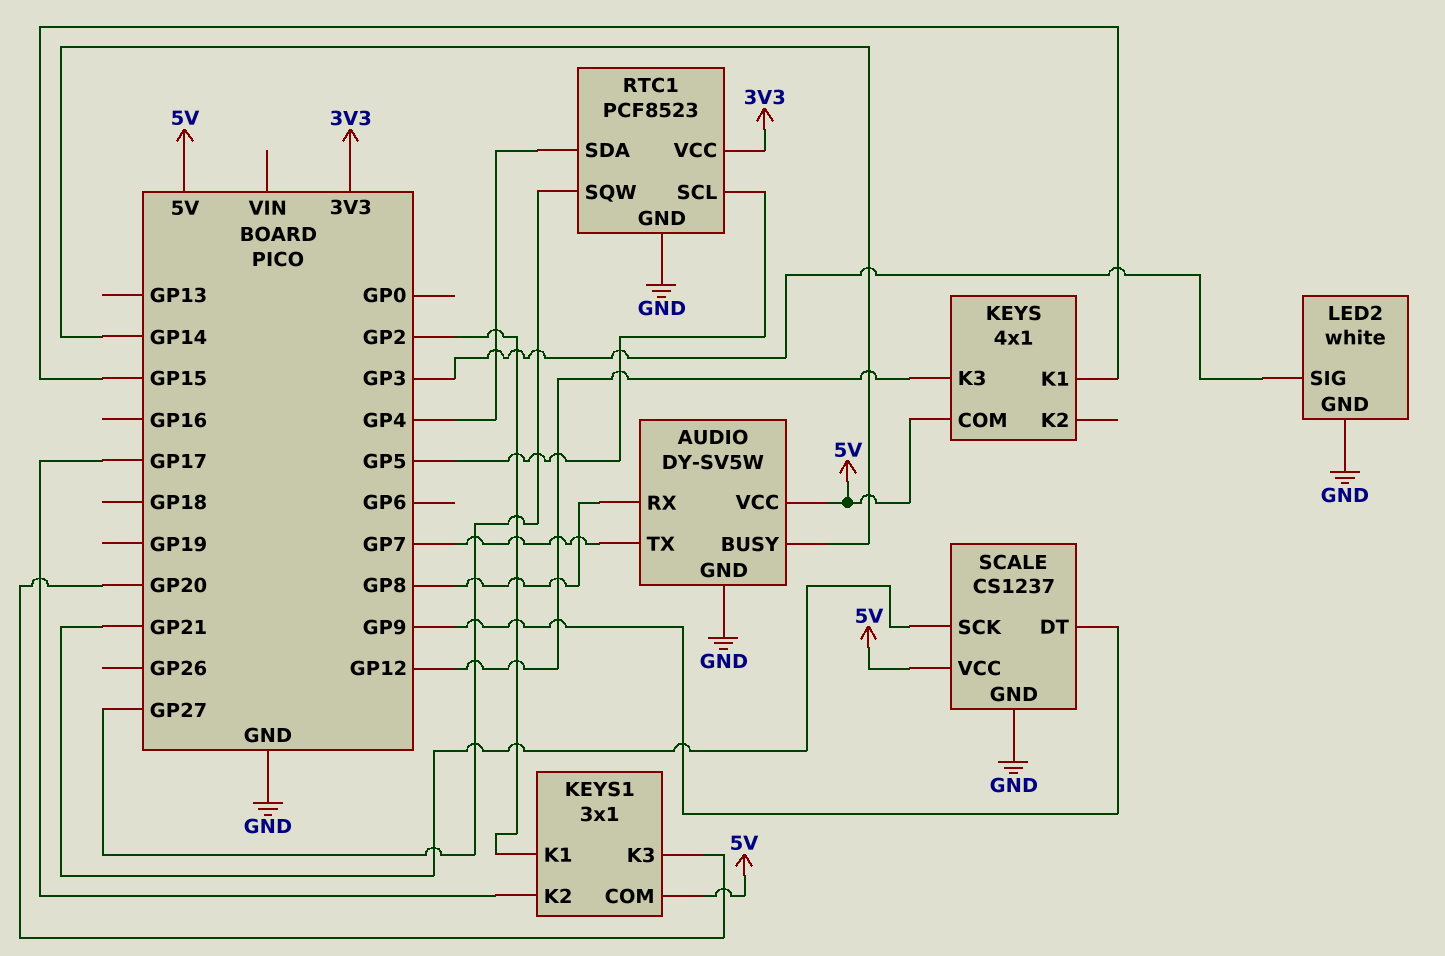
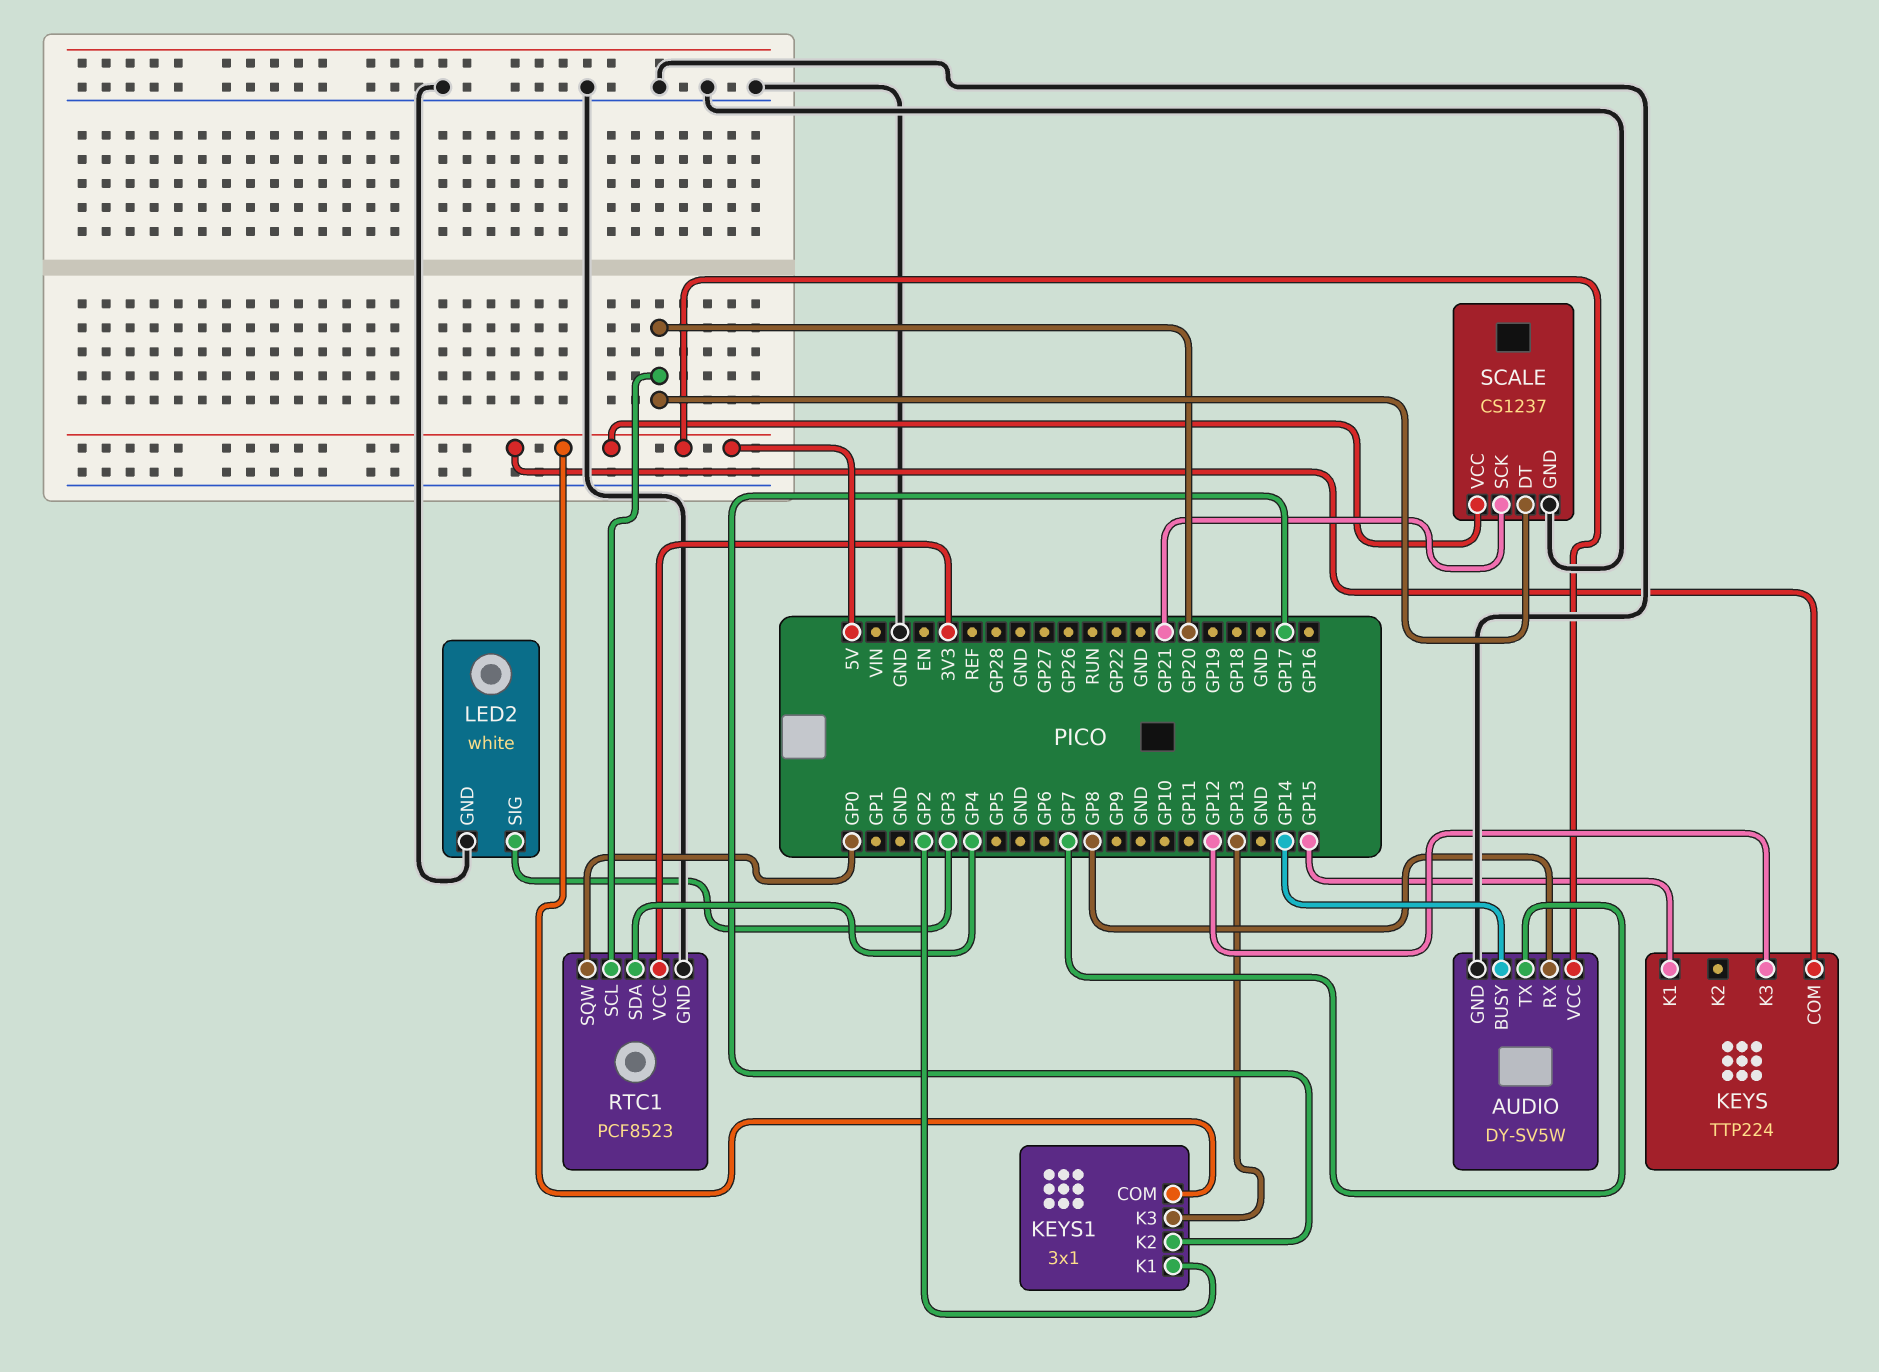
KEYS: 4x1 -> TTP224
KEYS1 pin K3: GP20 -> GP13
RTC1 pin SCL: GP5 -> GP20
RTC1 pin SQW: GP27 -> GP0
SCALE pin DT: GP9 -> GP20

